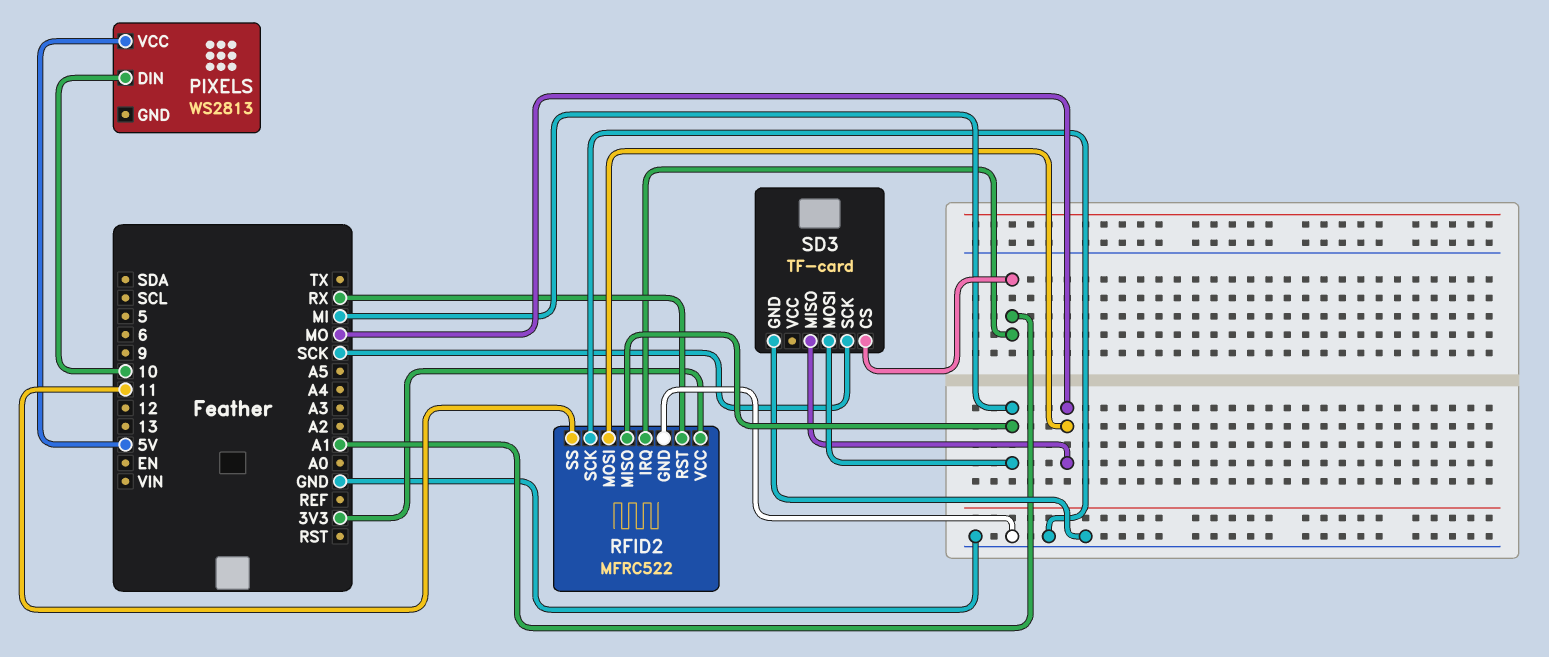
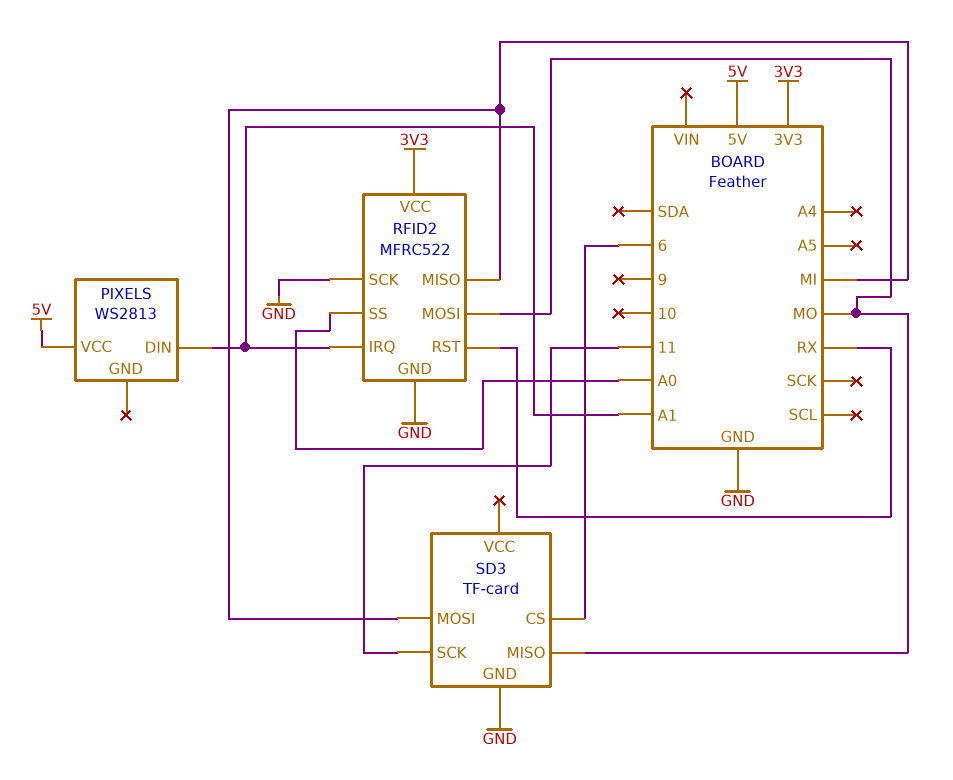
PIXELS pin DIN: 10 -> A1
RFID2 pin SS: 11 -> A0
SD3 pin CS: A1 -> 6
SD3 pin SCK: SCK -> 11

